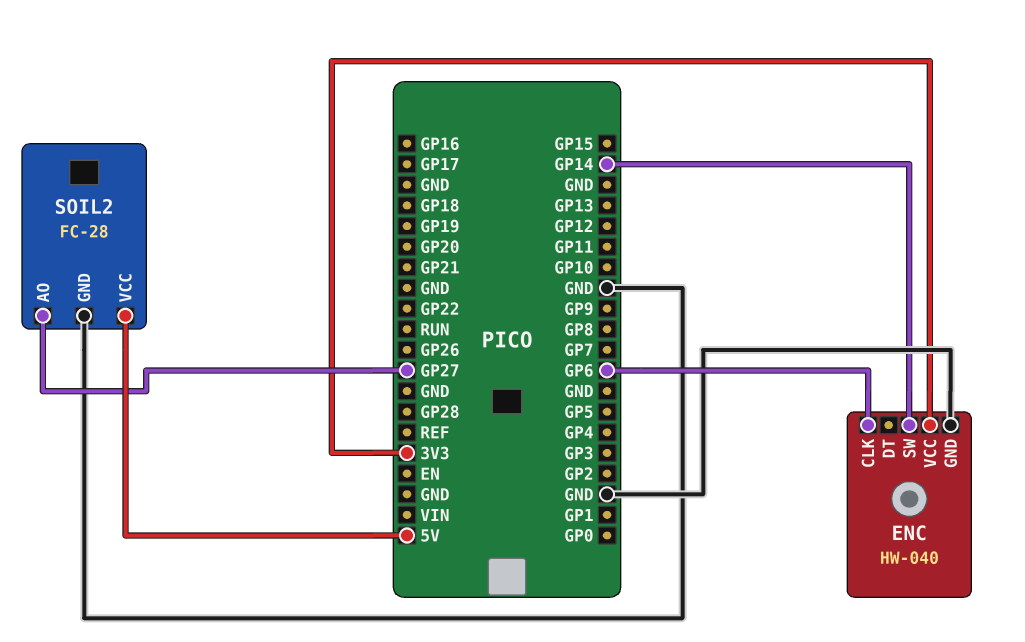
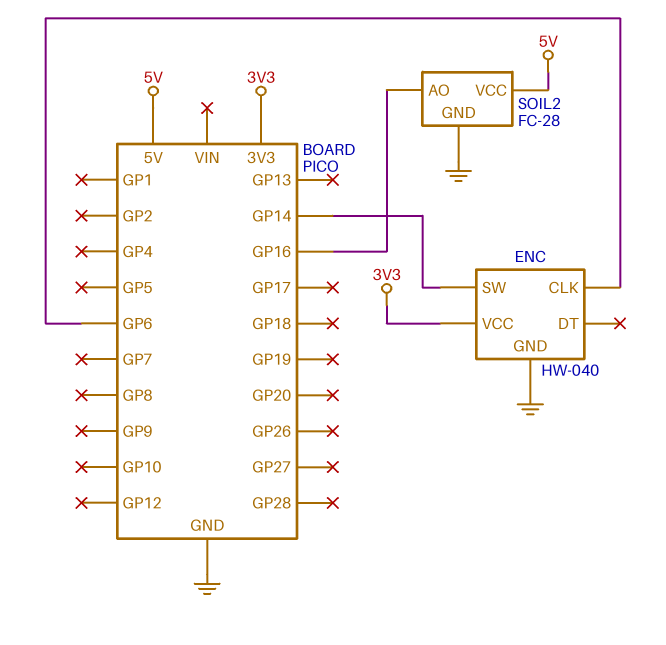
SOIL2 pin AO: GP27 -> GP16

